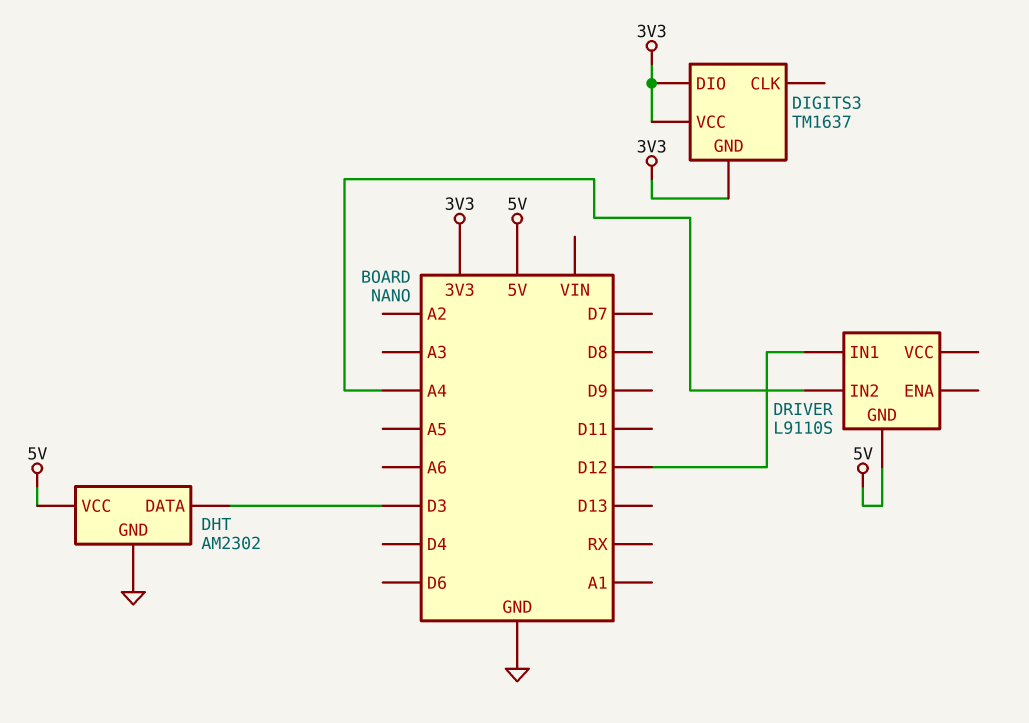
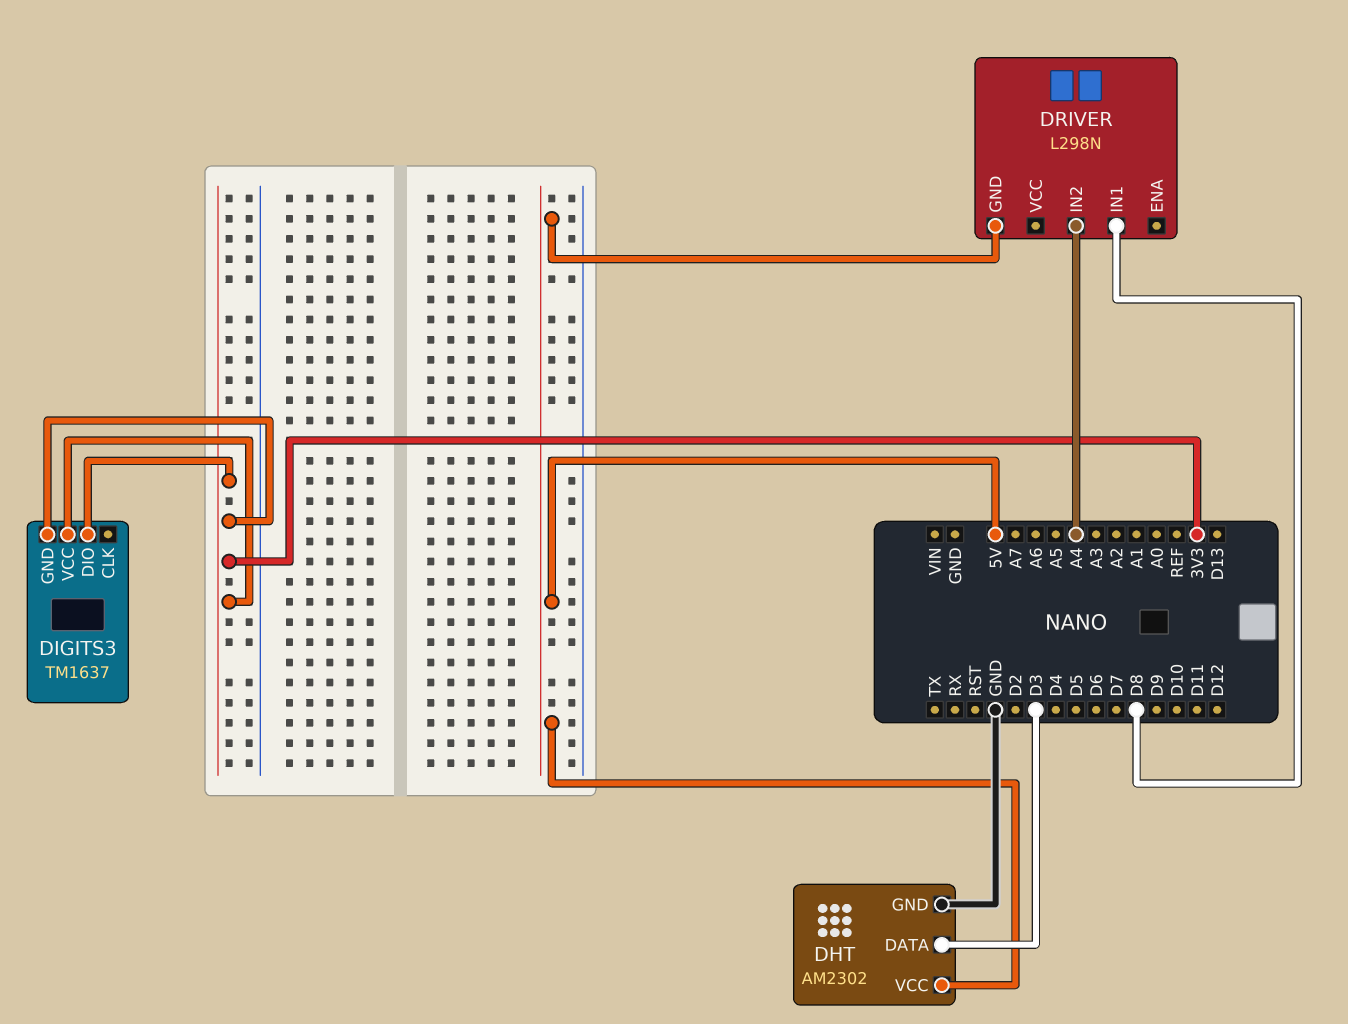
DRIVER: L9110S -> L298N
DRIVER pin IN1: D12 -> D8

